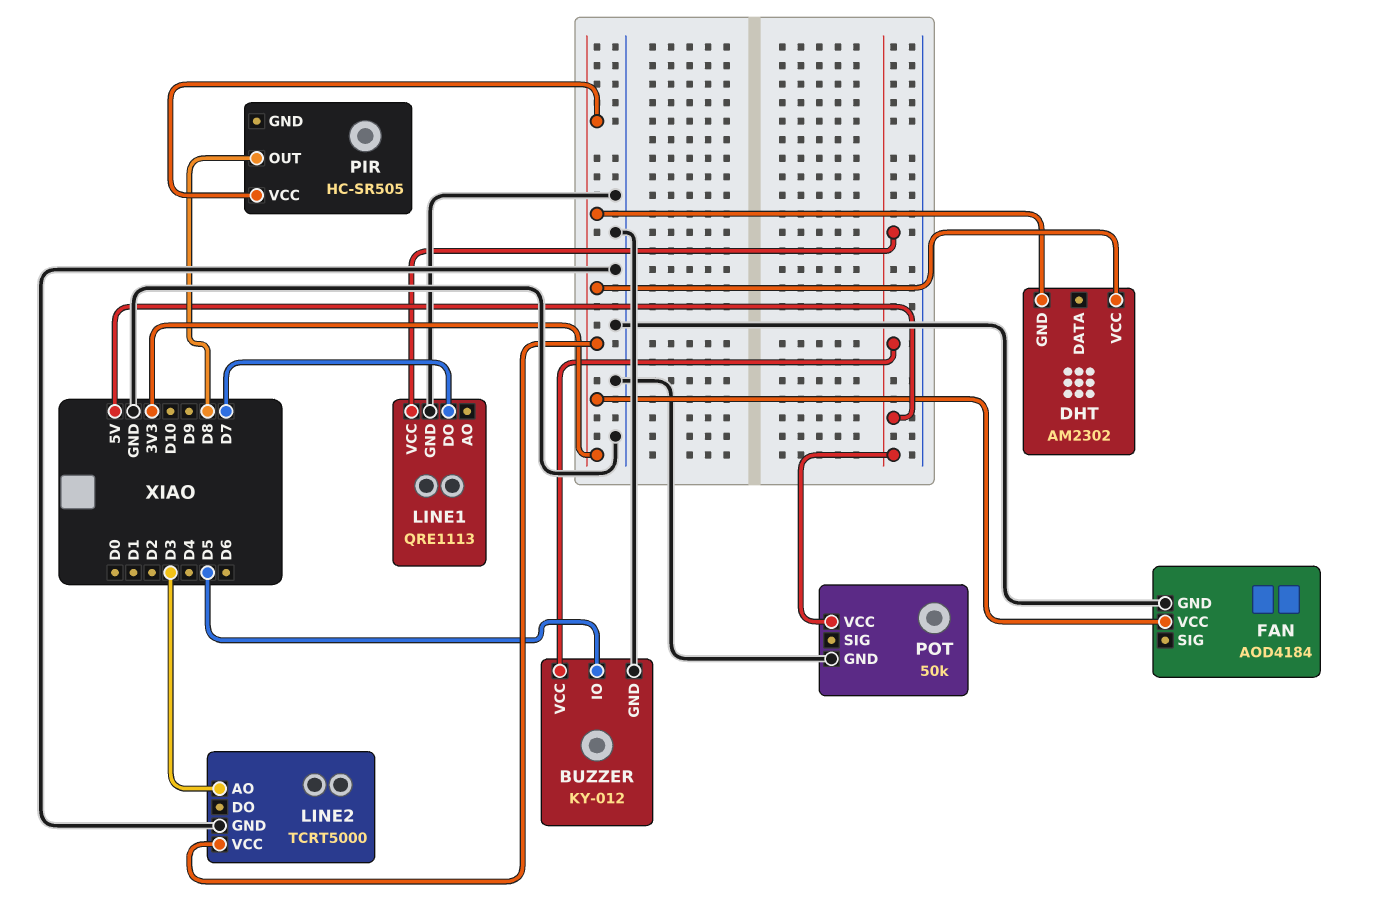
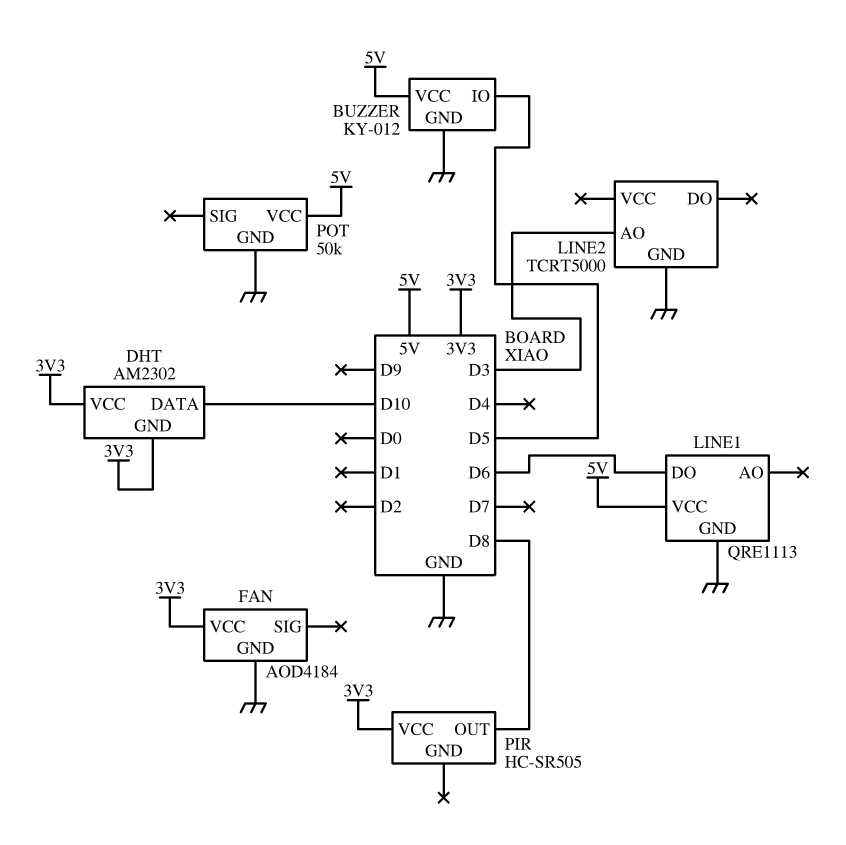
DHT pin DATA: none -> D10
LINE1 pin DO: D7 -> D6
LINE2 pin VCC: 3V3 -> none

